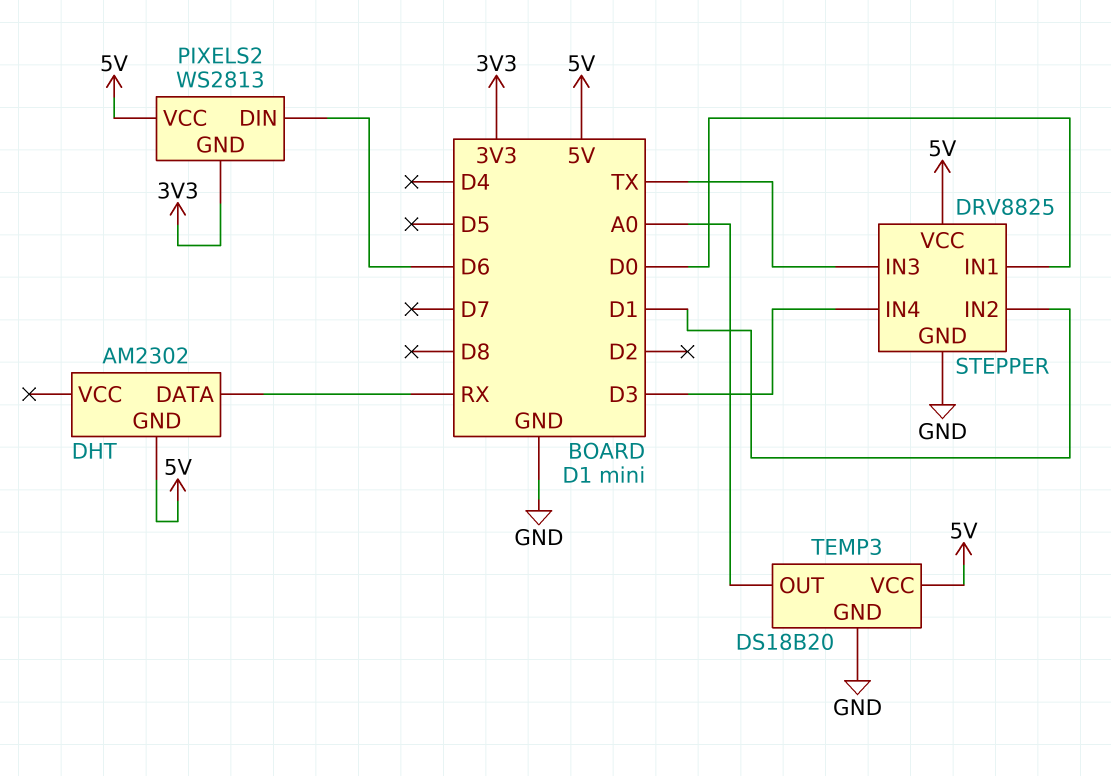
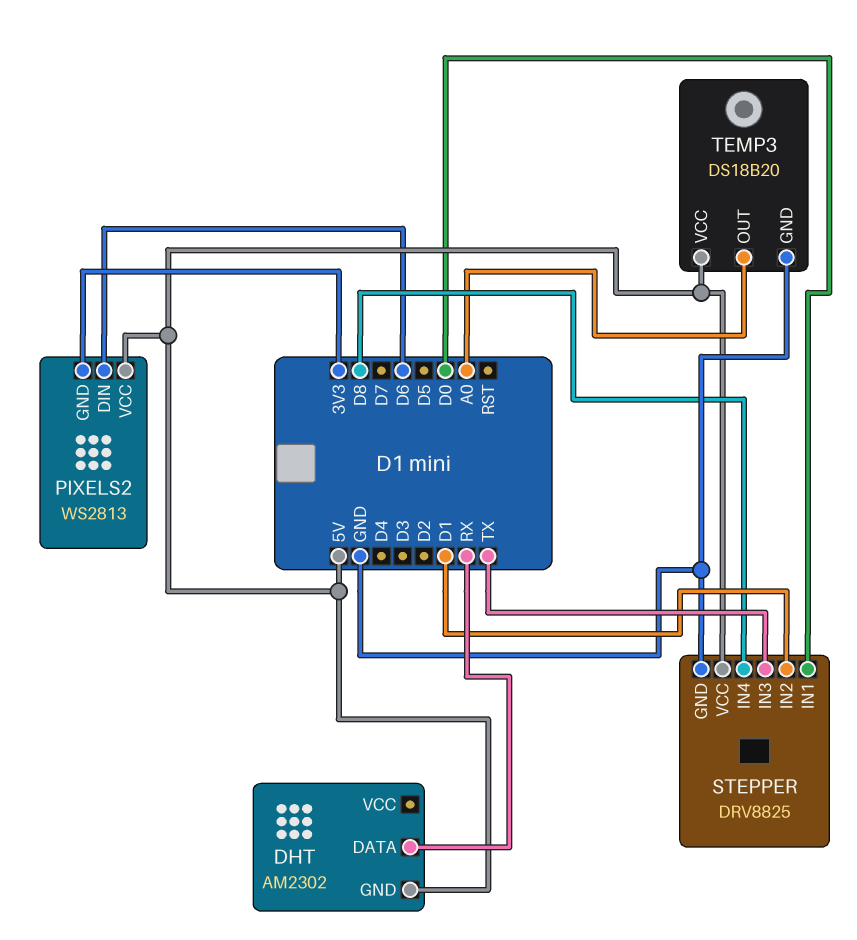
STEPPER pin IN4: D3 -> D8

